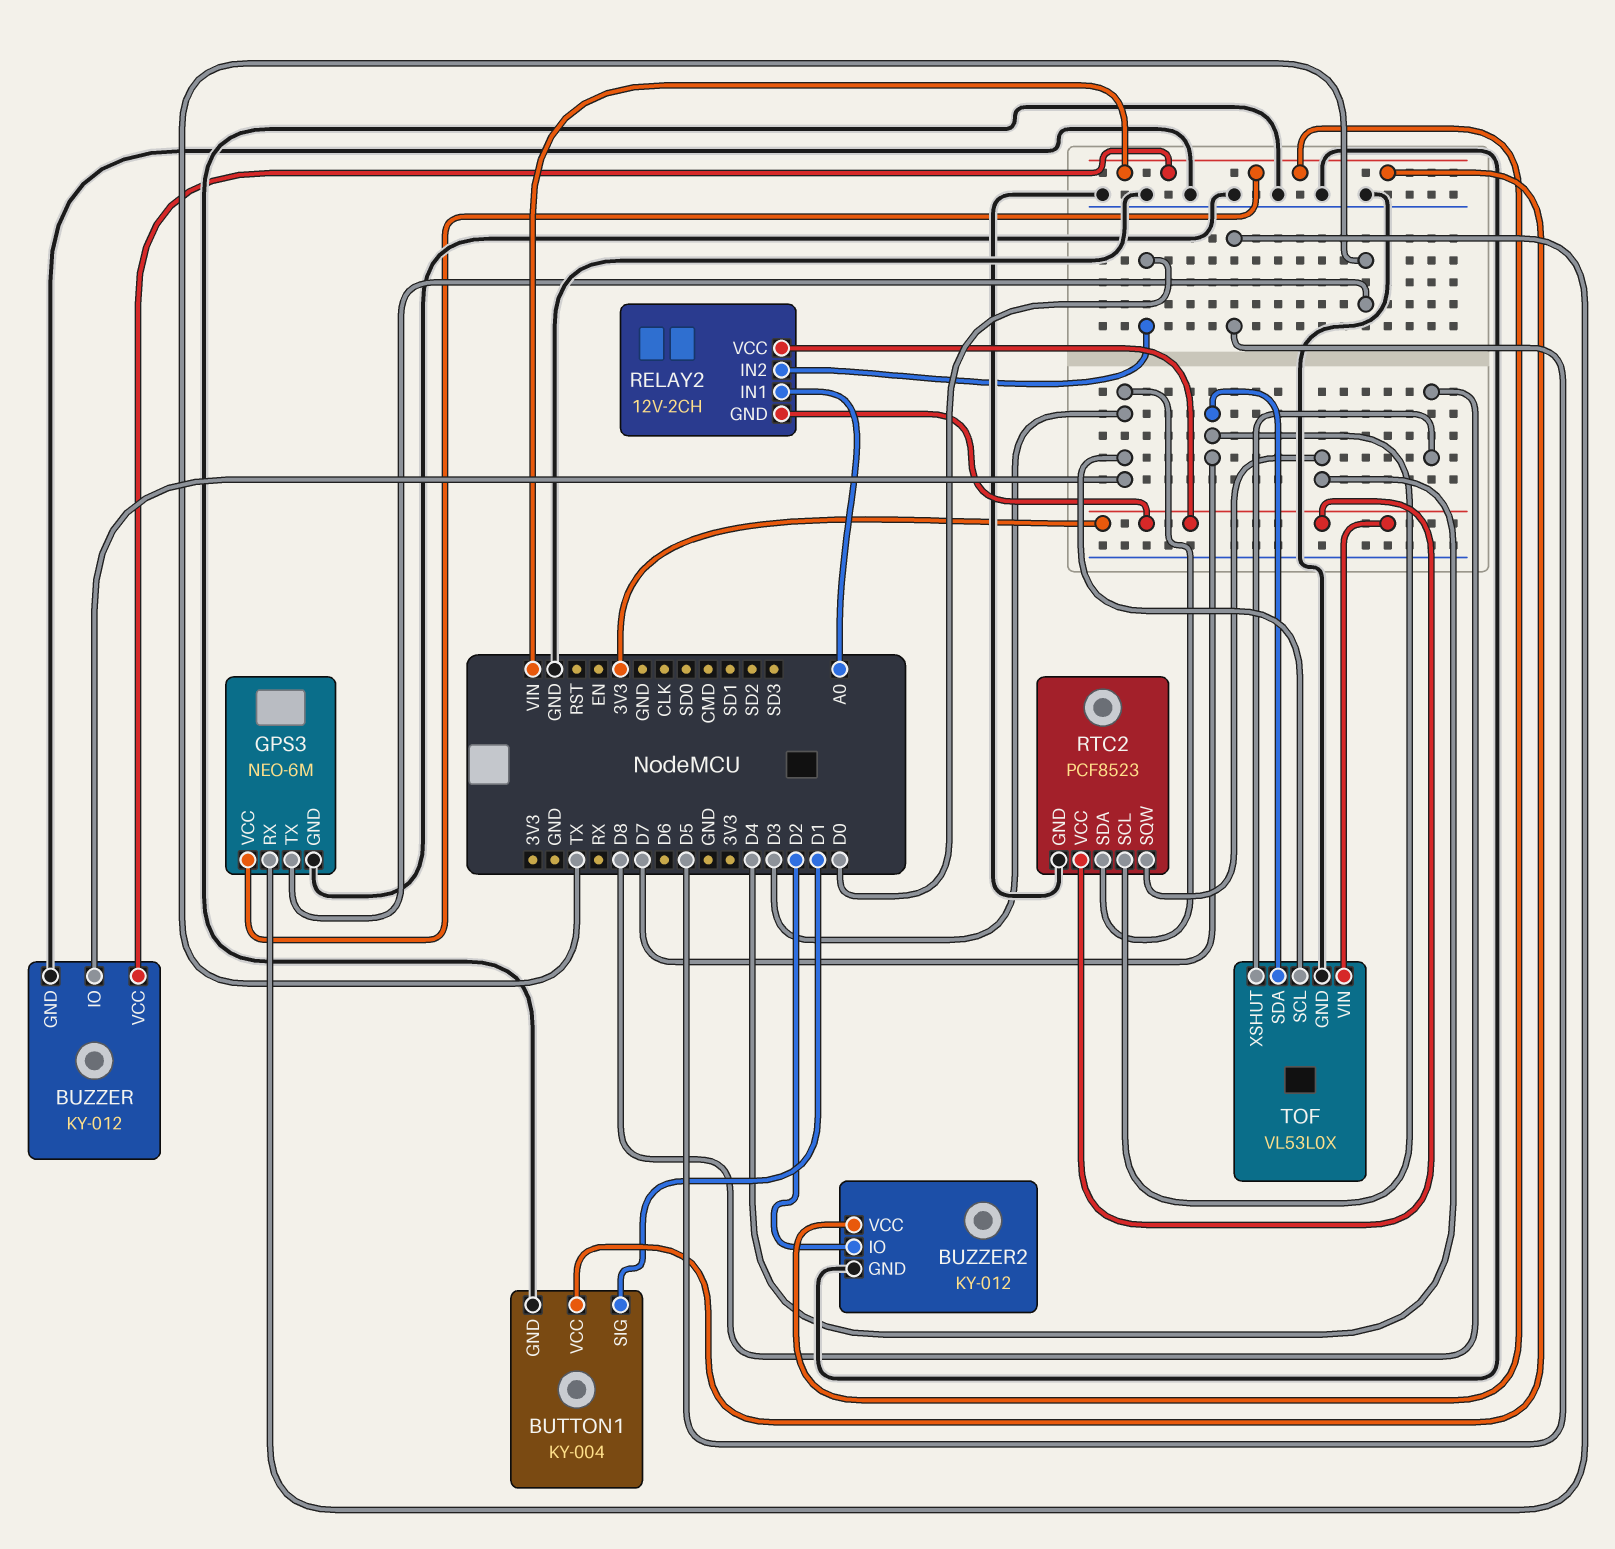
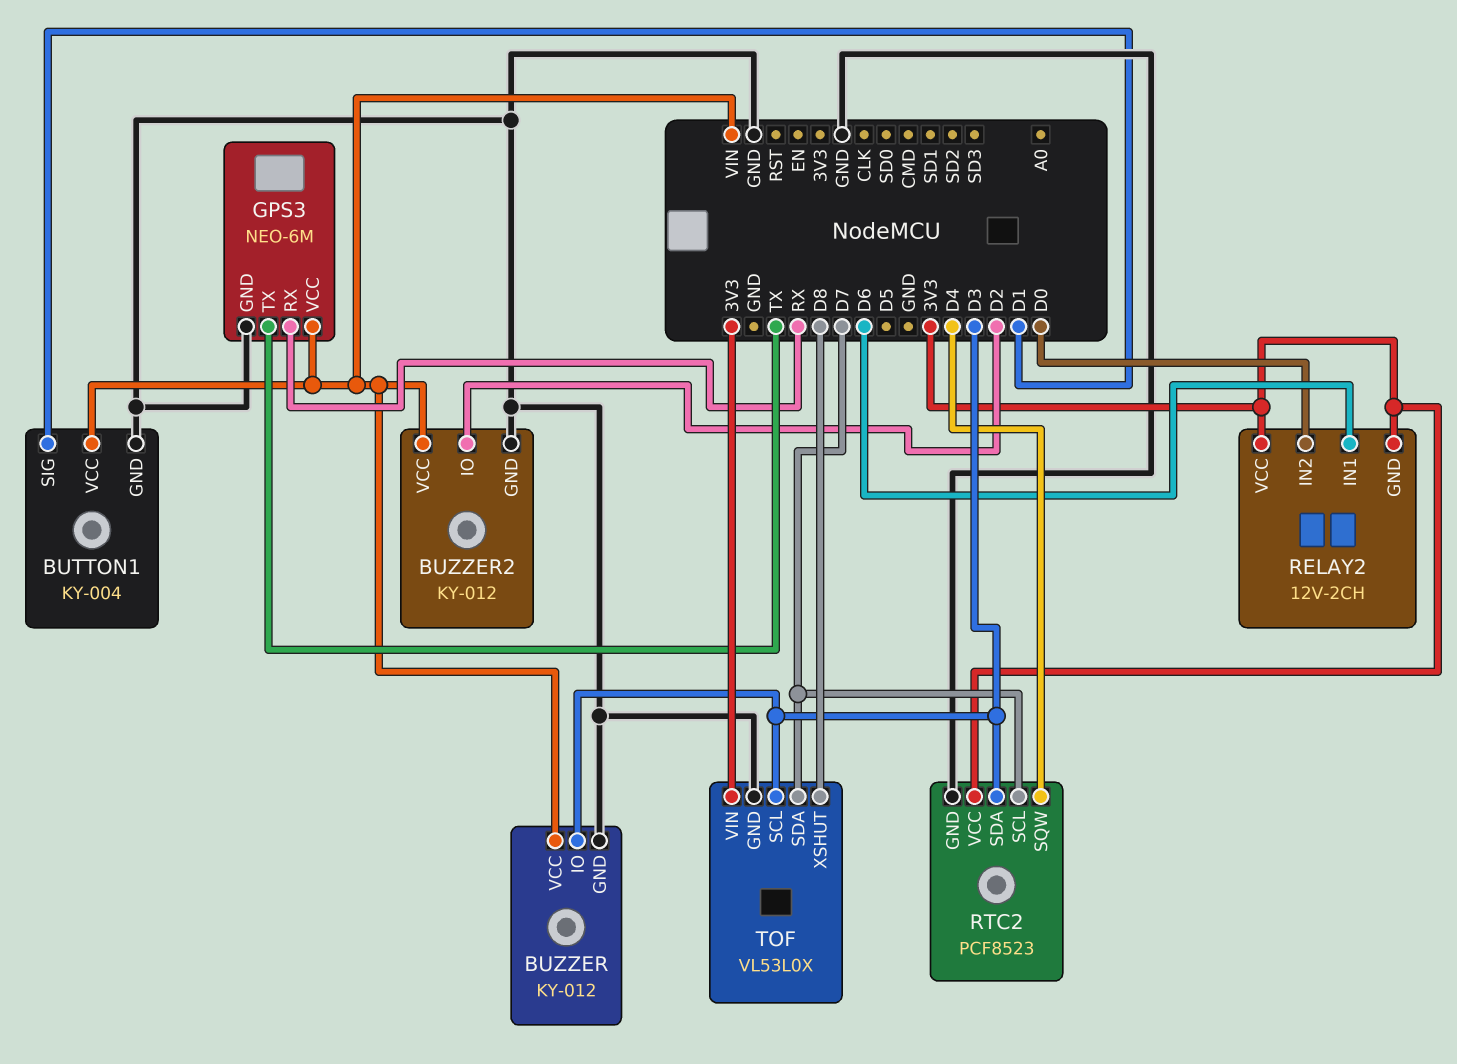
GPS3 pin RX: D5 -> RX
RELAY2 pin IN1: A0 -> D6

